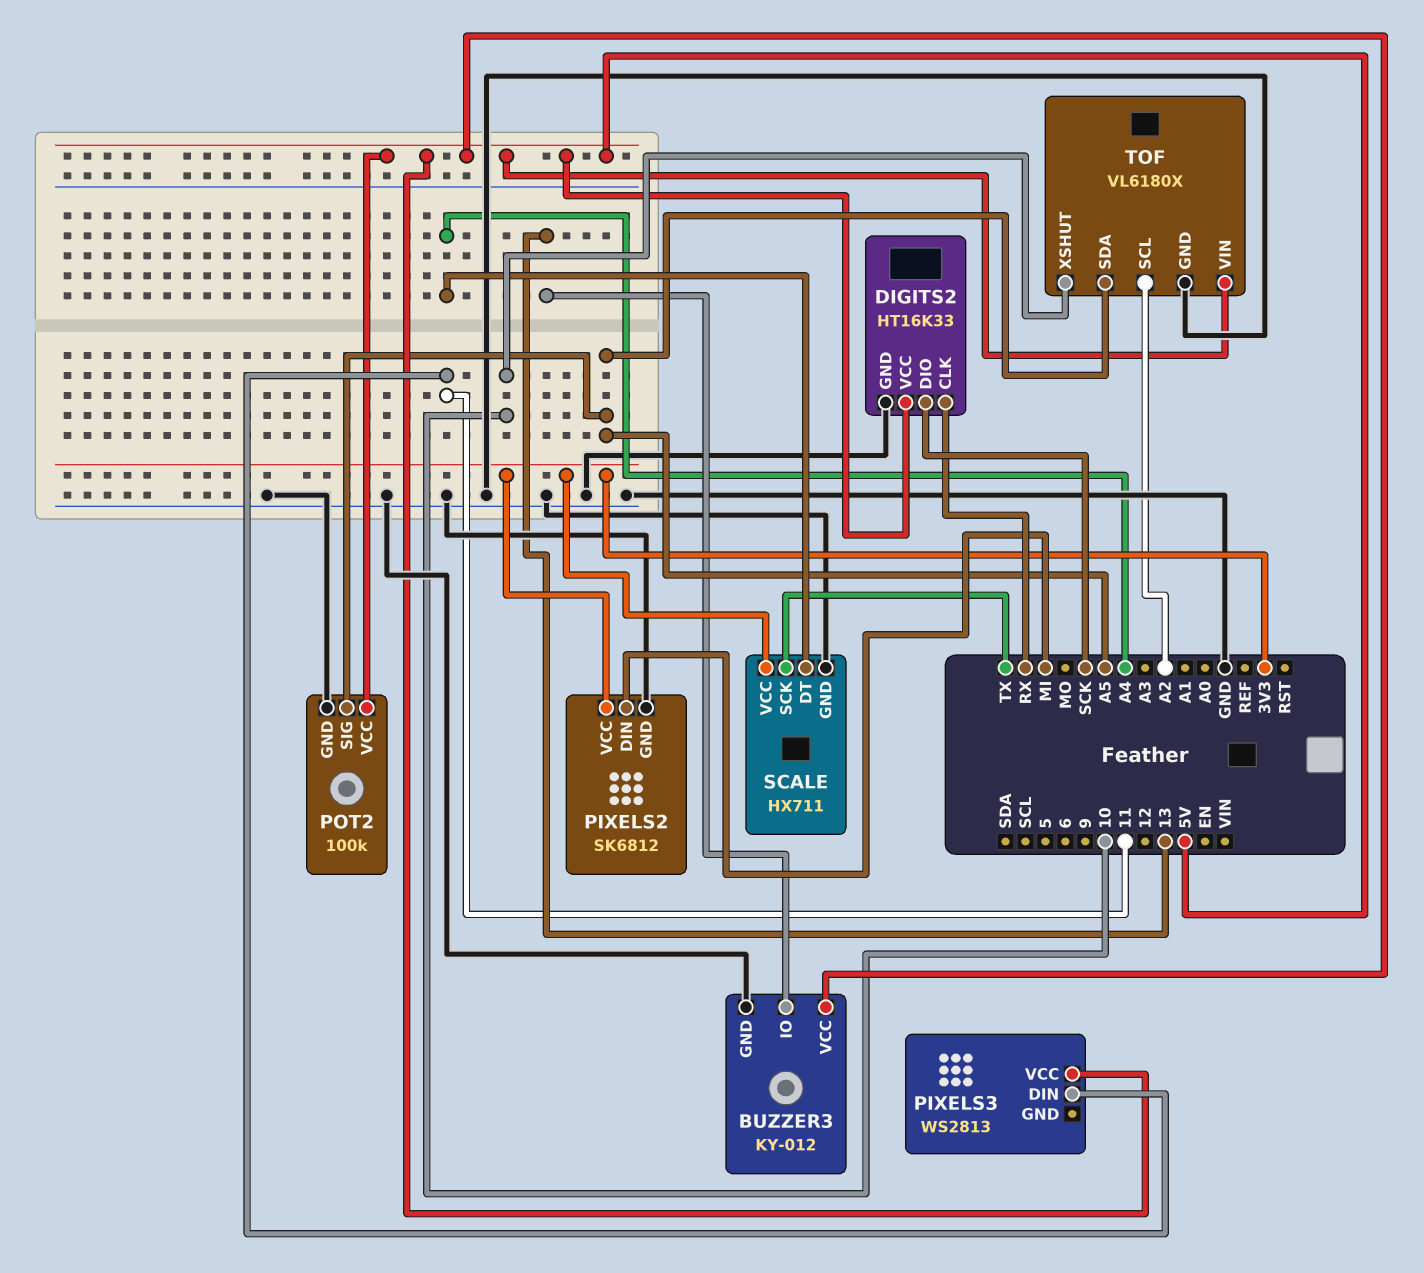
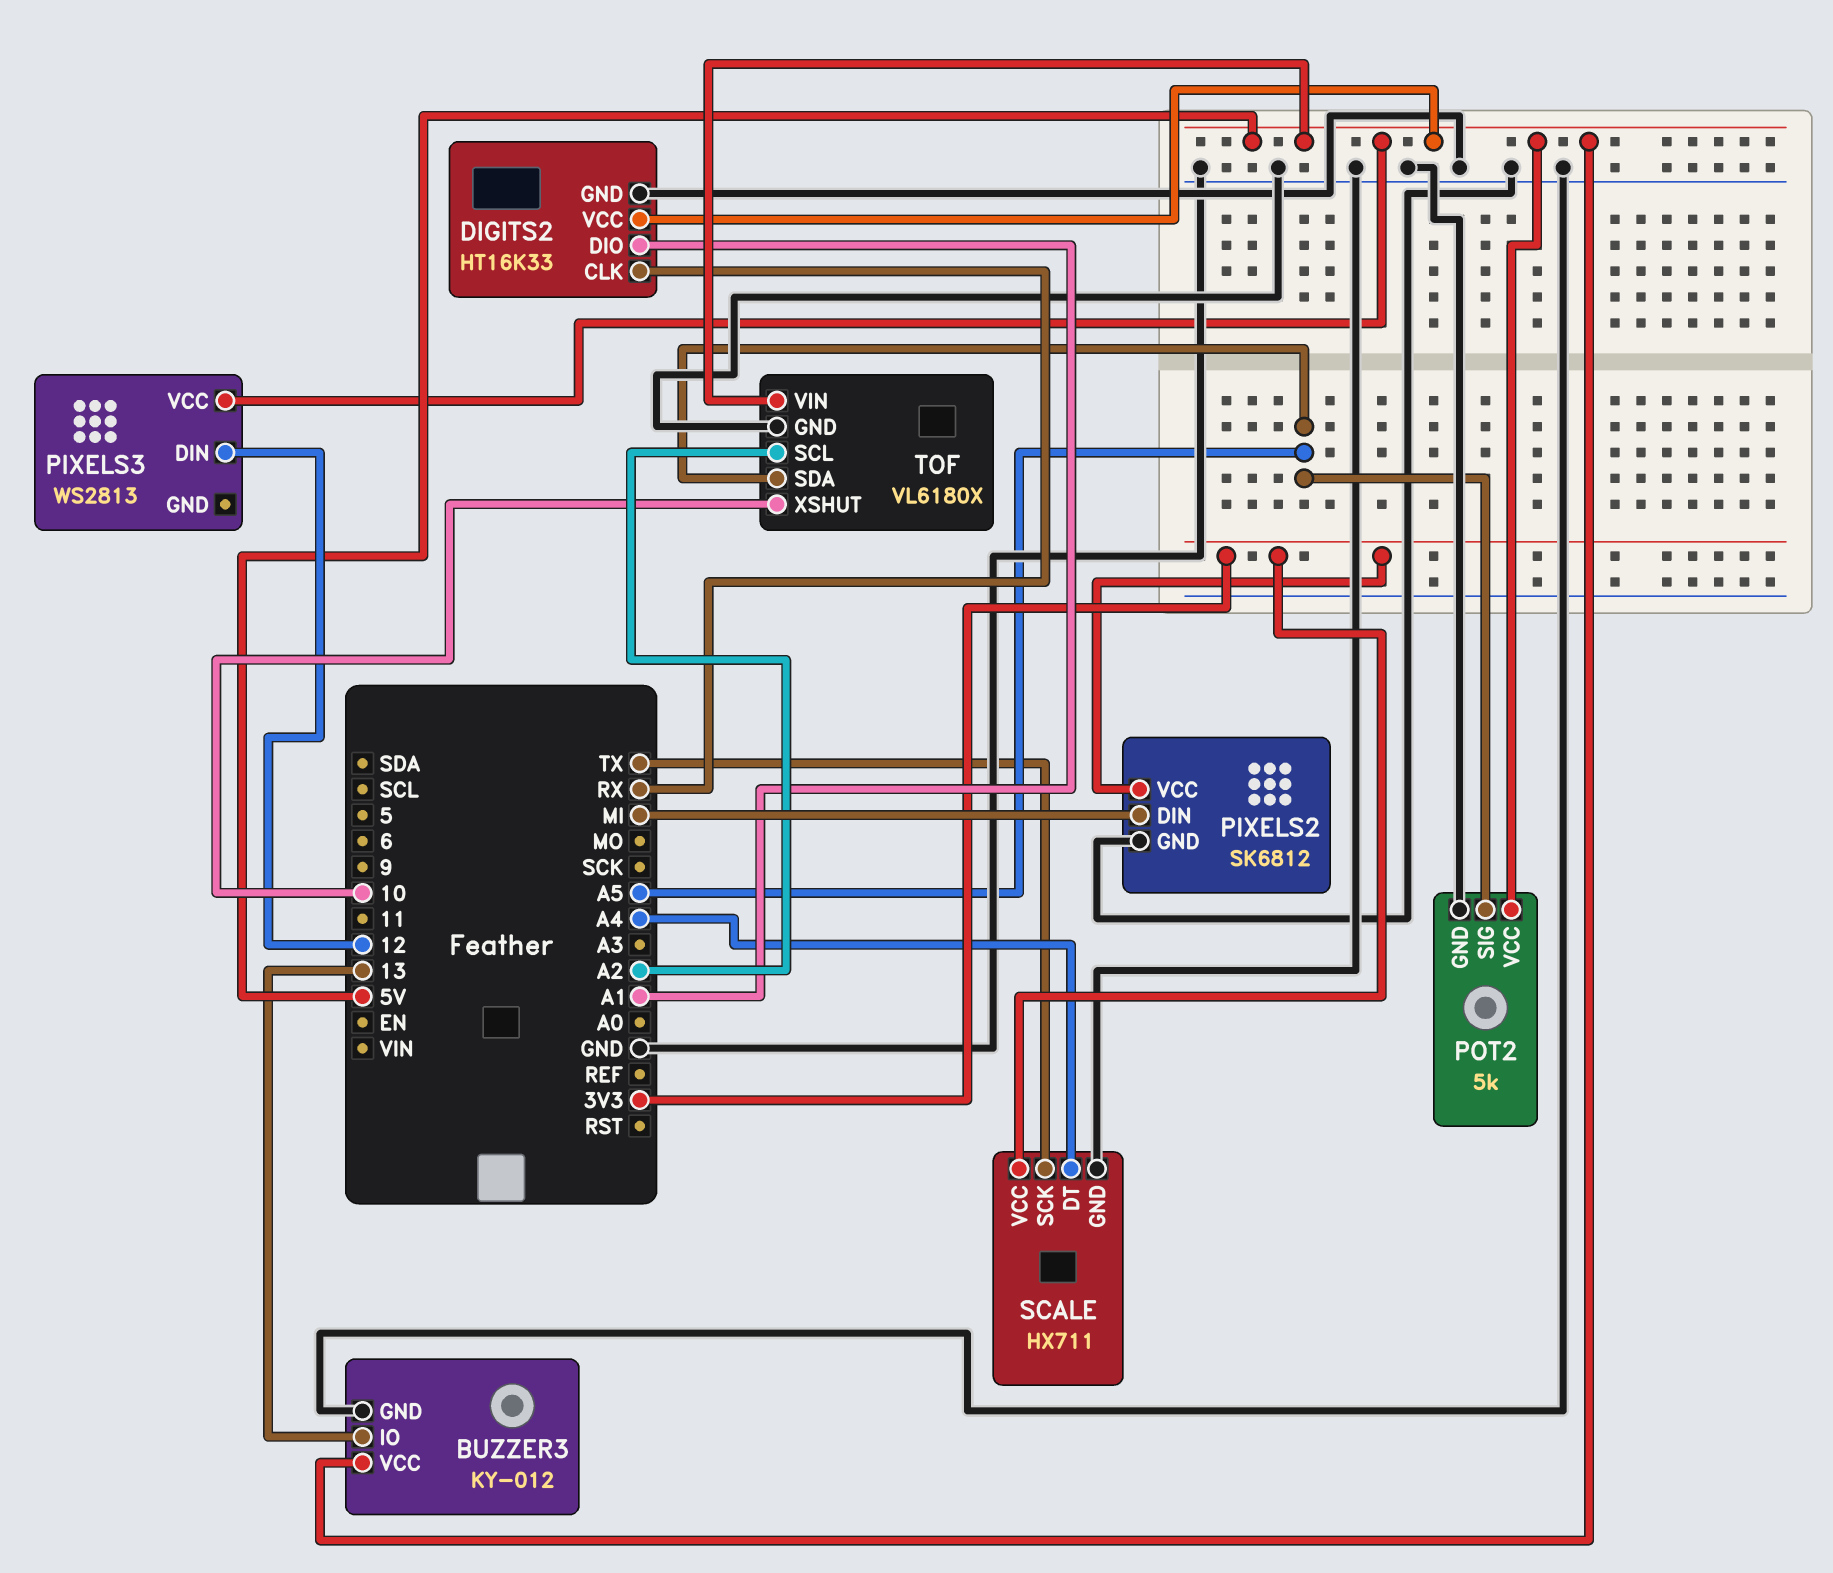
DIGITS2 pin DIO: SCK -> A1
PIXELS3 pin DIN: 11 -> 12
POT2: 100k -> 5k

